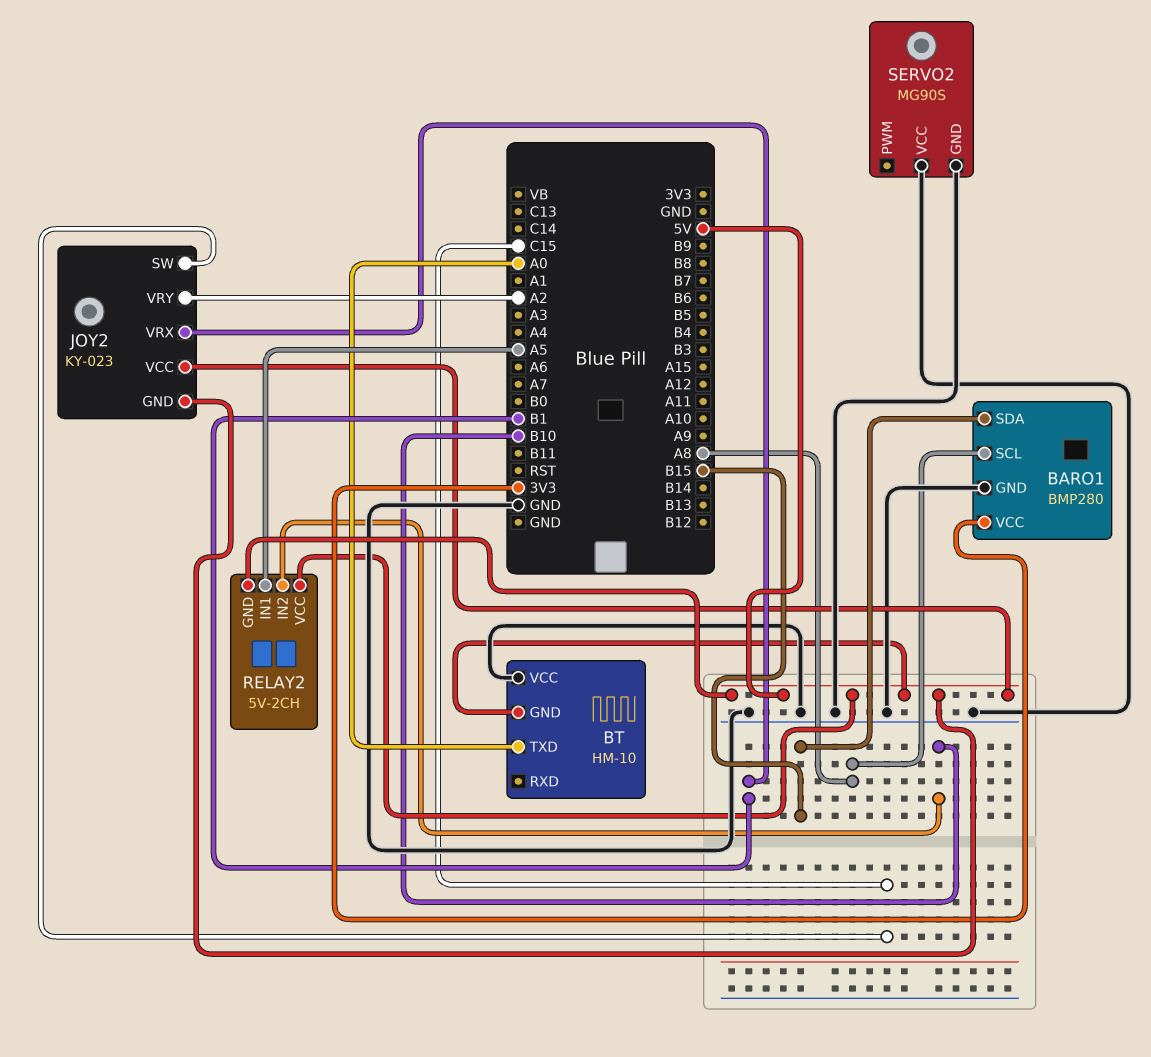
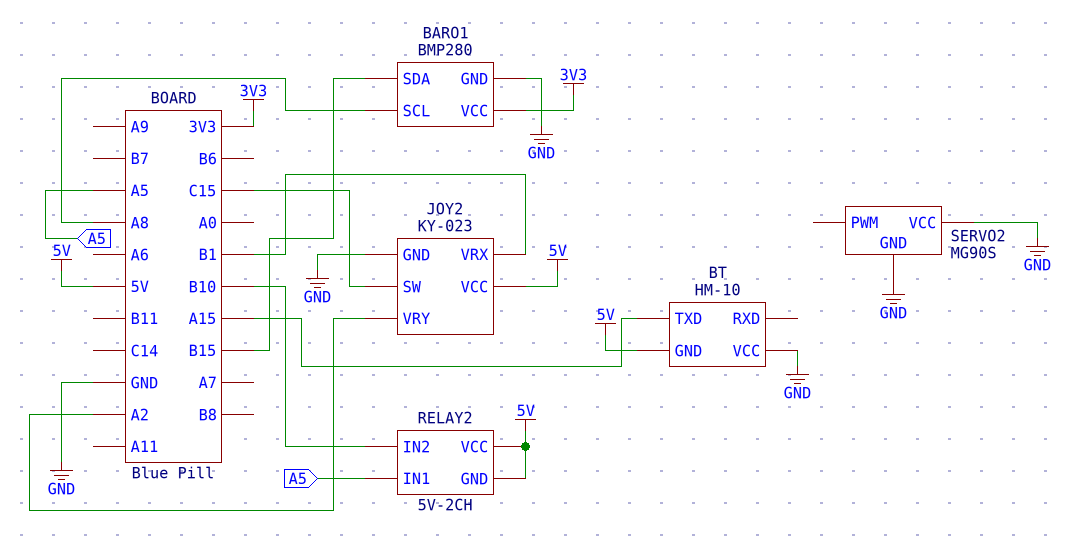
BT pin TXD: A0 -> A15
JOY2 pin GND: 5V -> GND

